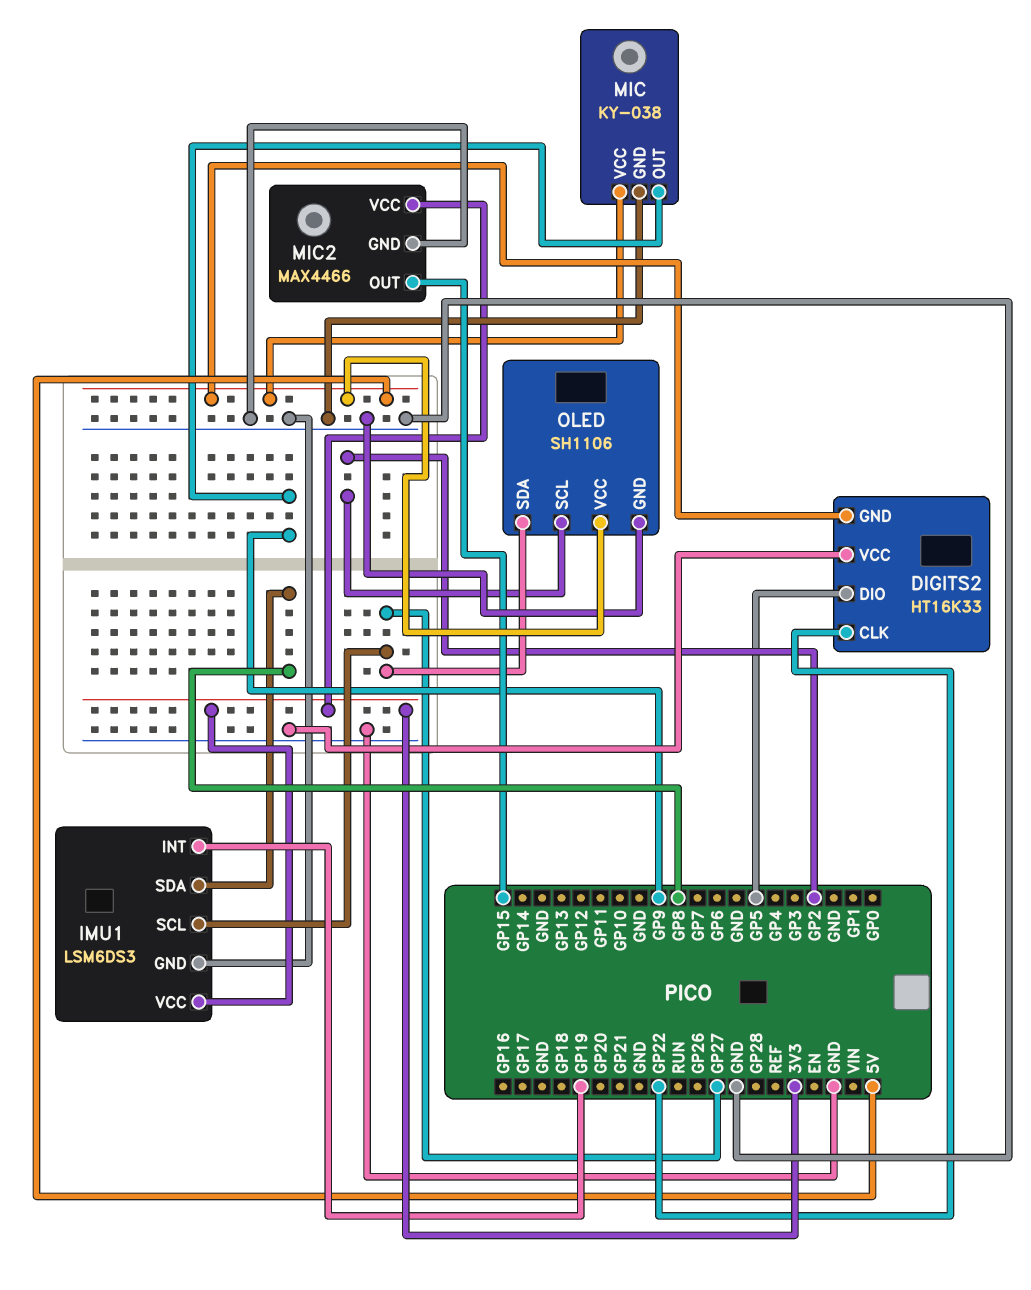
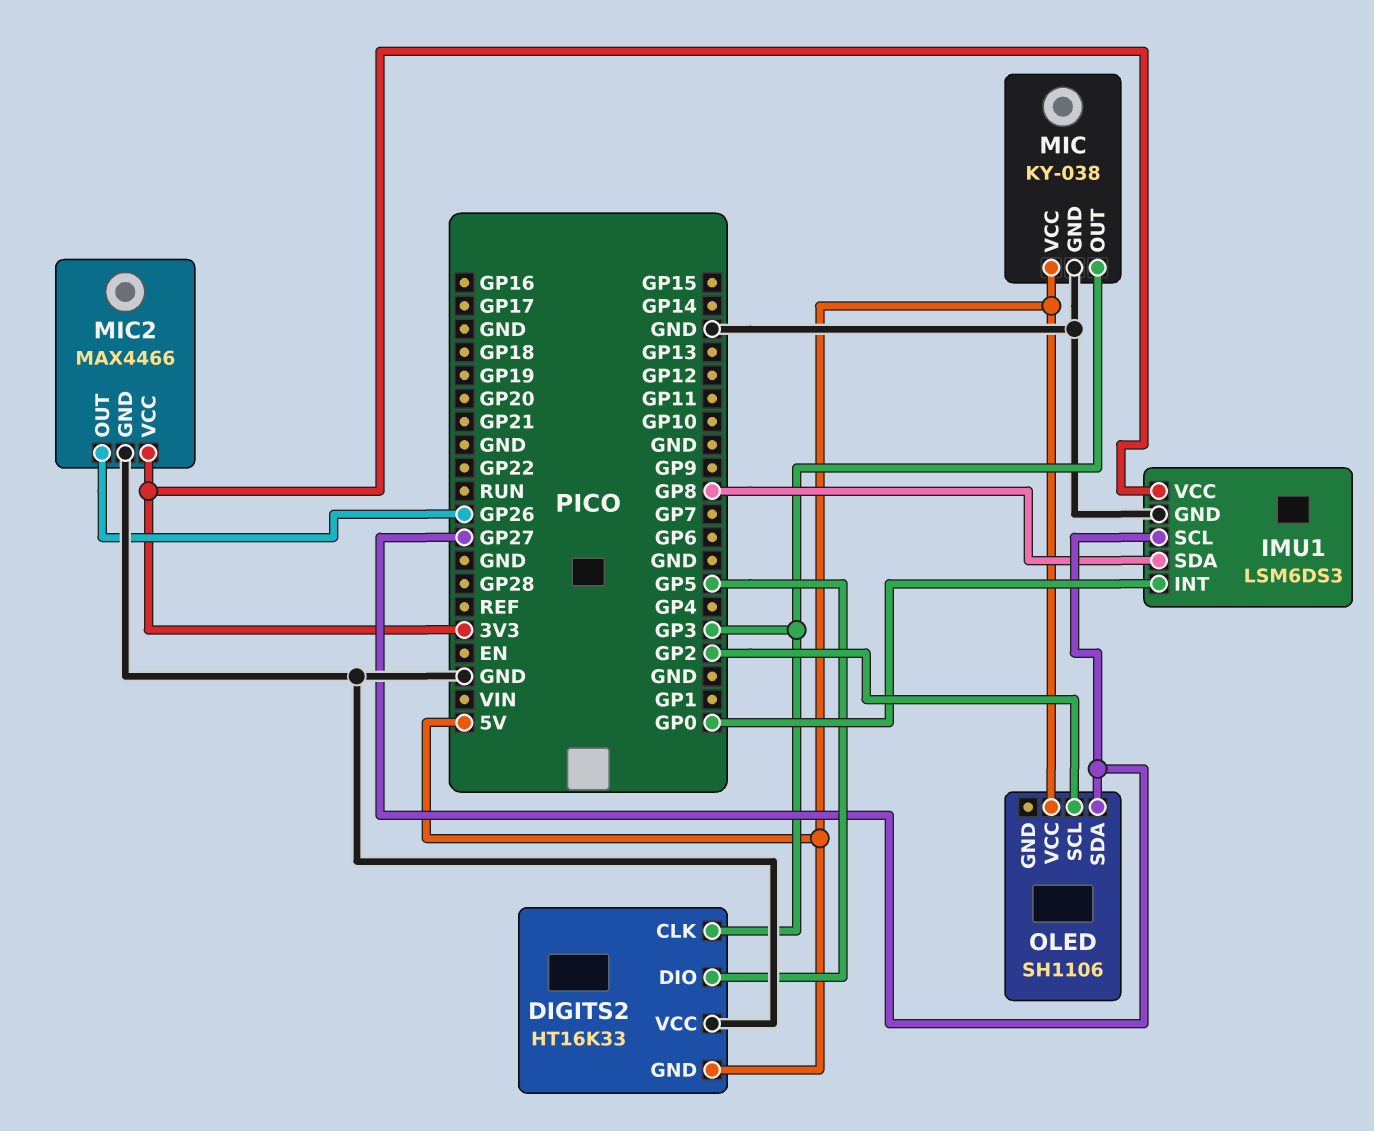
DIGITS2 pin CLK: GP22 -> GP3
IMU1 pin INT: GP19 -> GP0
MIC pin OUT: GP9 -> GP3
MIC2 pin OUT: GP15 -> GP26
OLED pin GND: GND -> none

